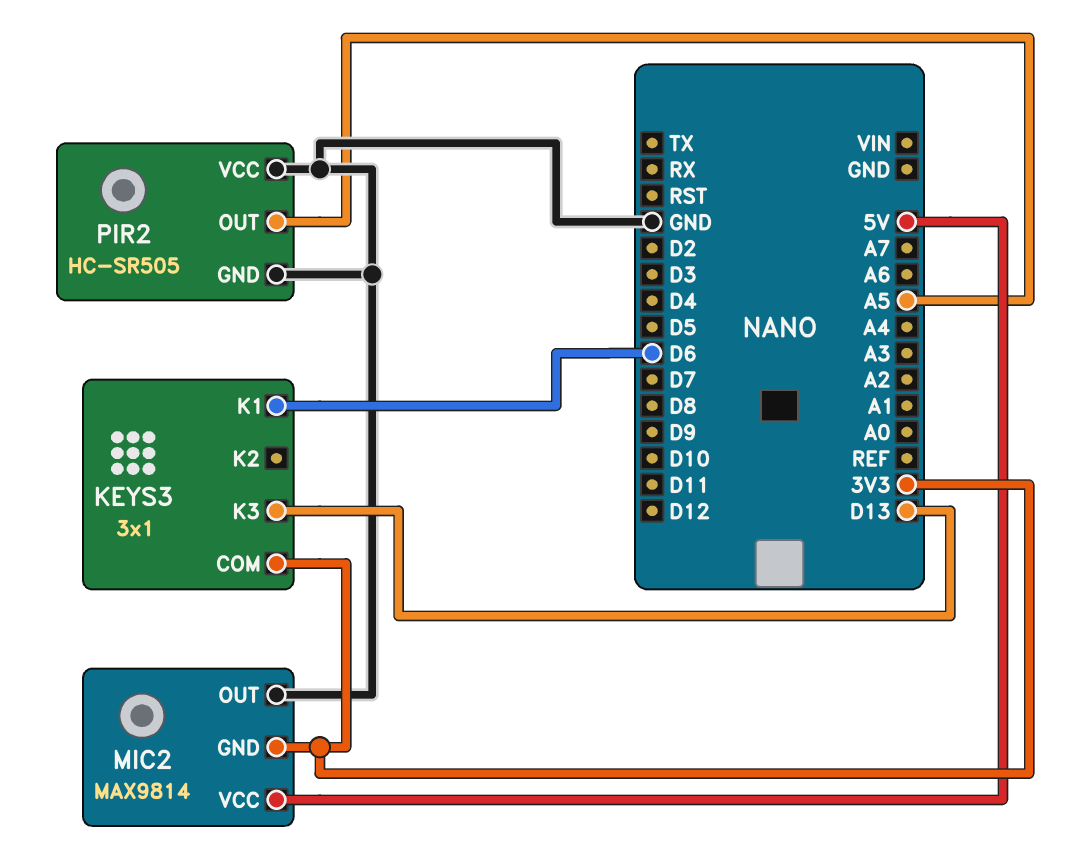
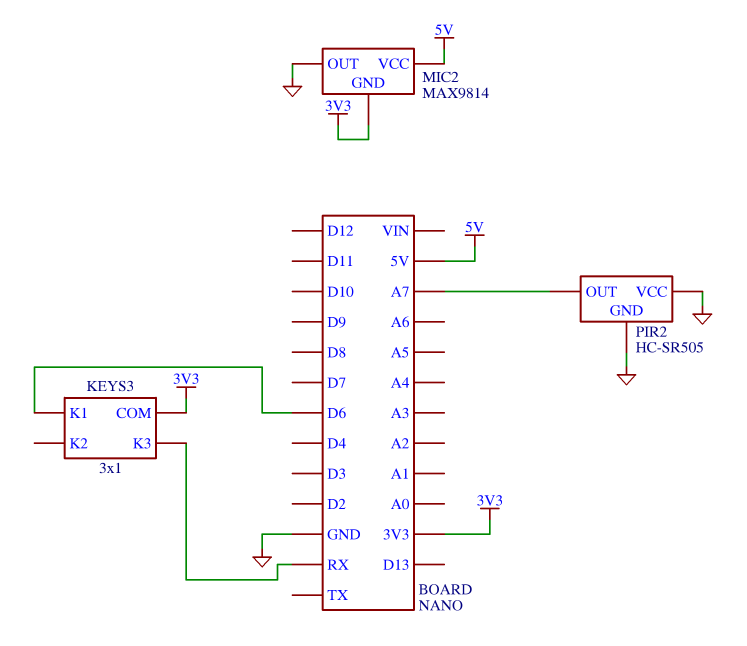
KEYS3 pin K3: D13 -> RX
PIR2 pin OUT: A5 -> A7

